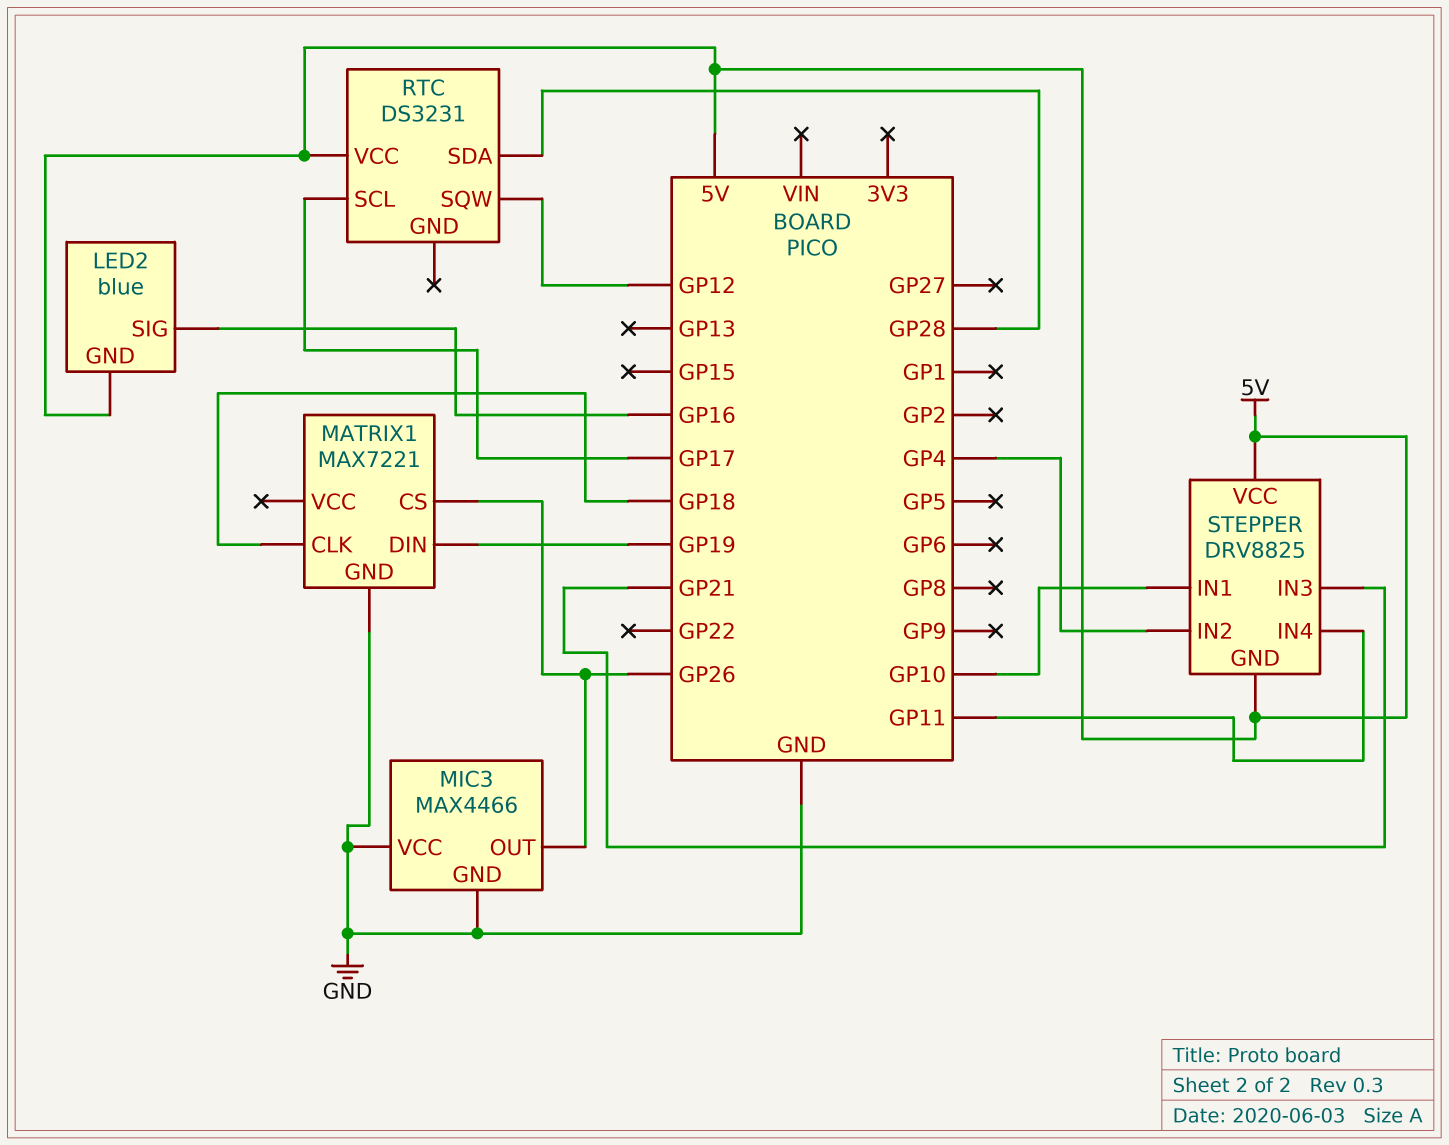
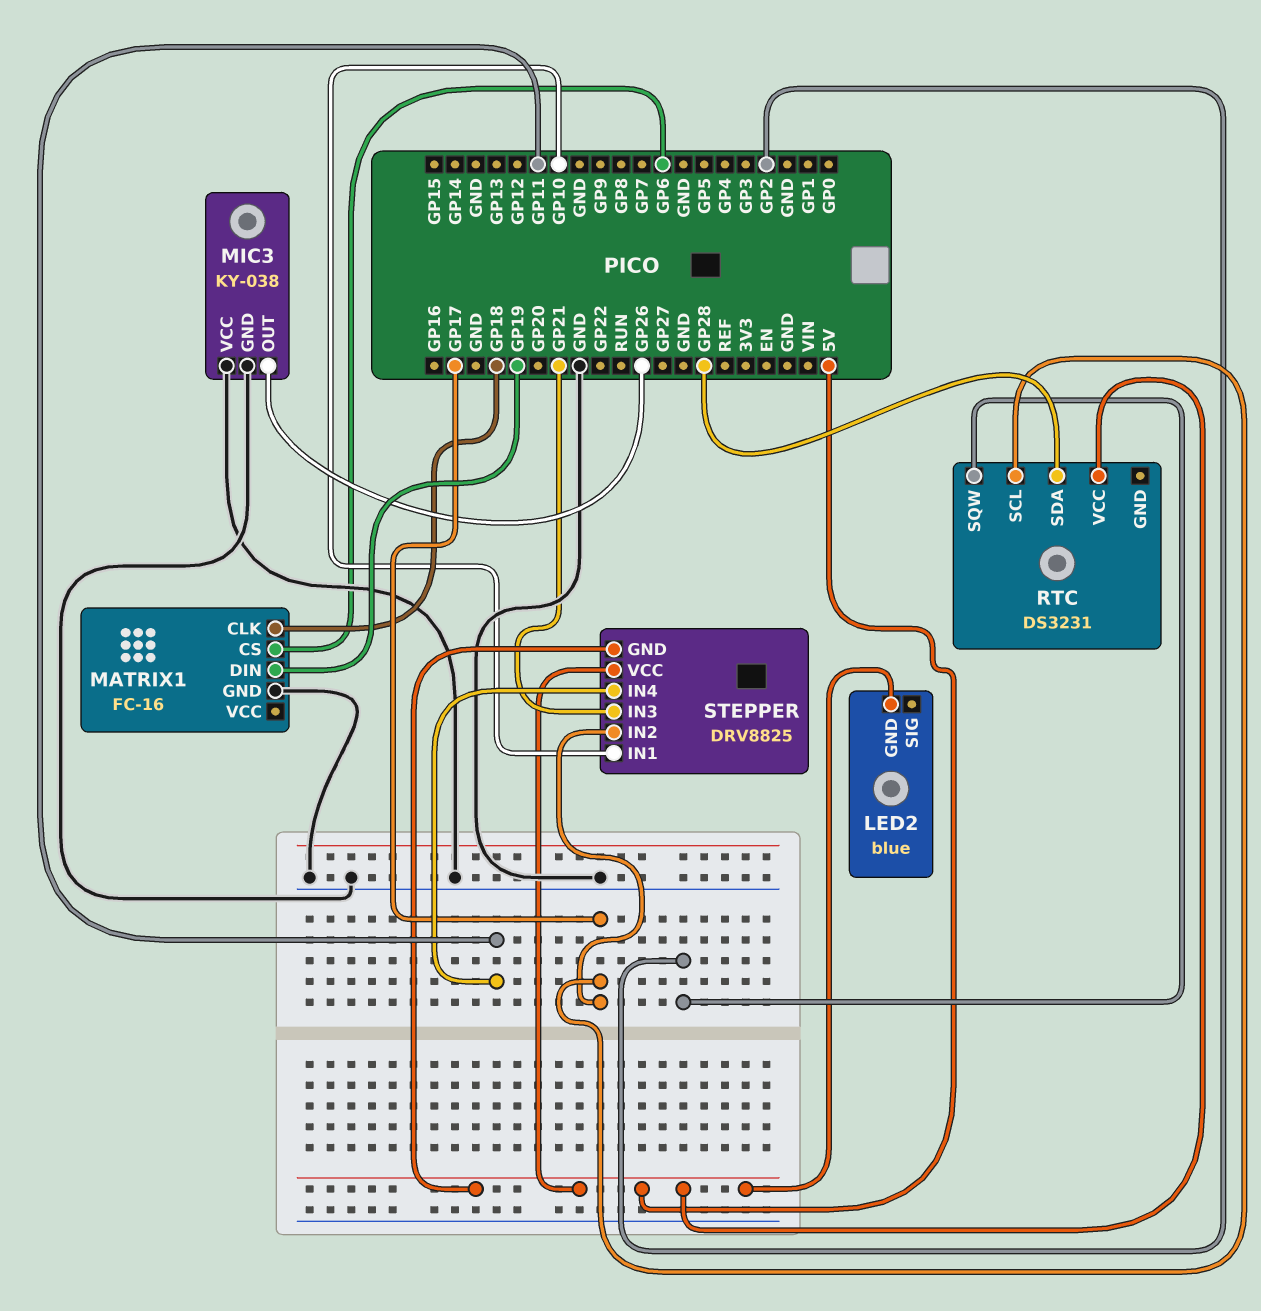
LED2 pin SIG: GP16 -> none
MATRIX1: MAX7221 -> FC-16
MATRIX1 pin CS: GP26 -> GP6
MIC3: MAX4466 -> KY-038
RTC pin SQW: GP12 -> GP2
STEPPER pin IN2: GP4 -> GP17

